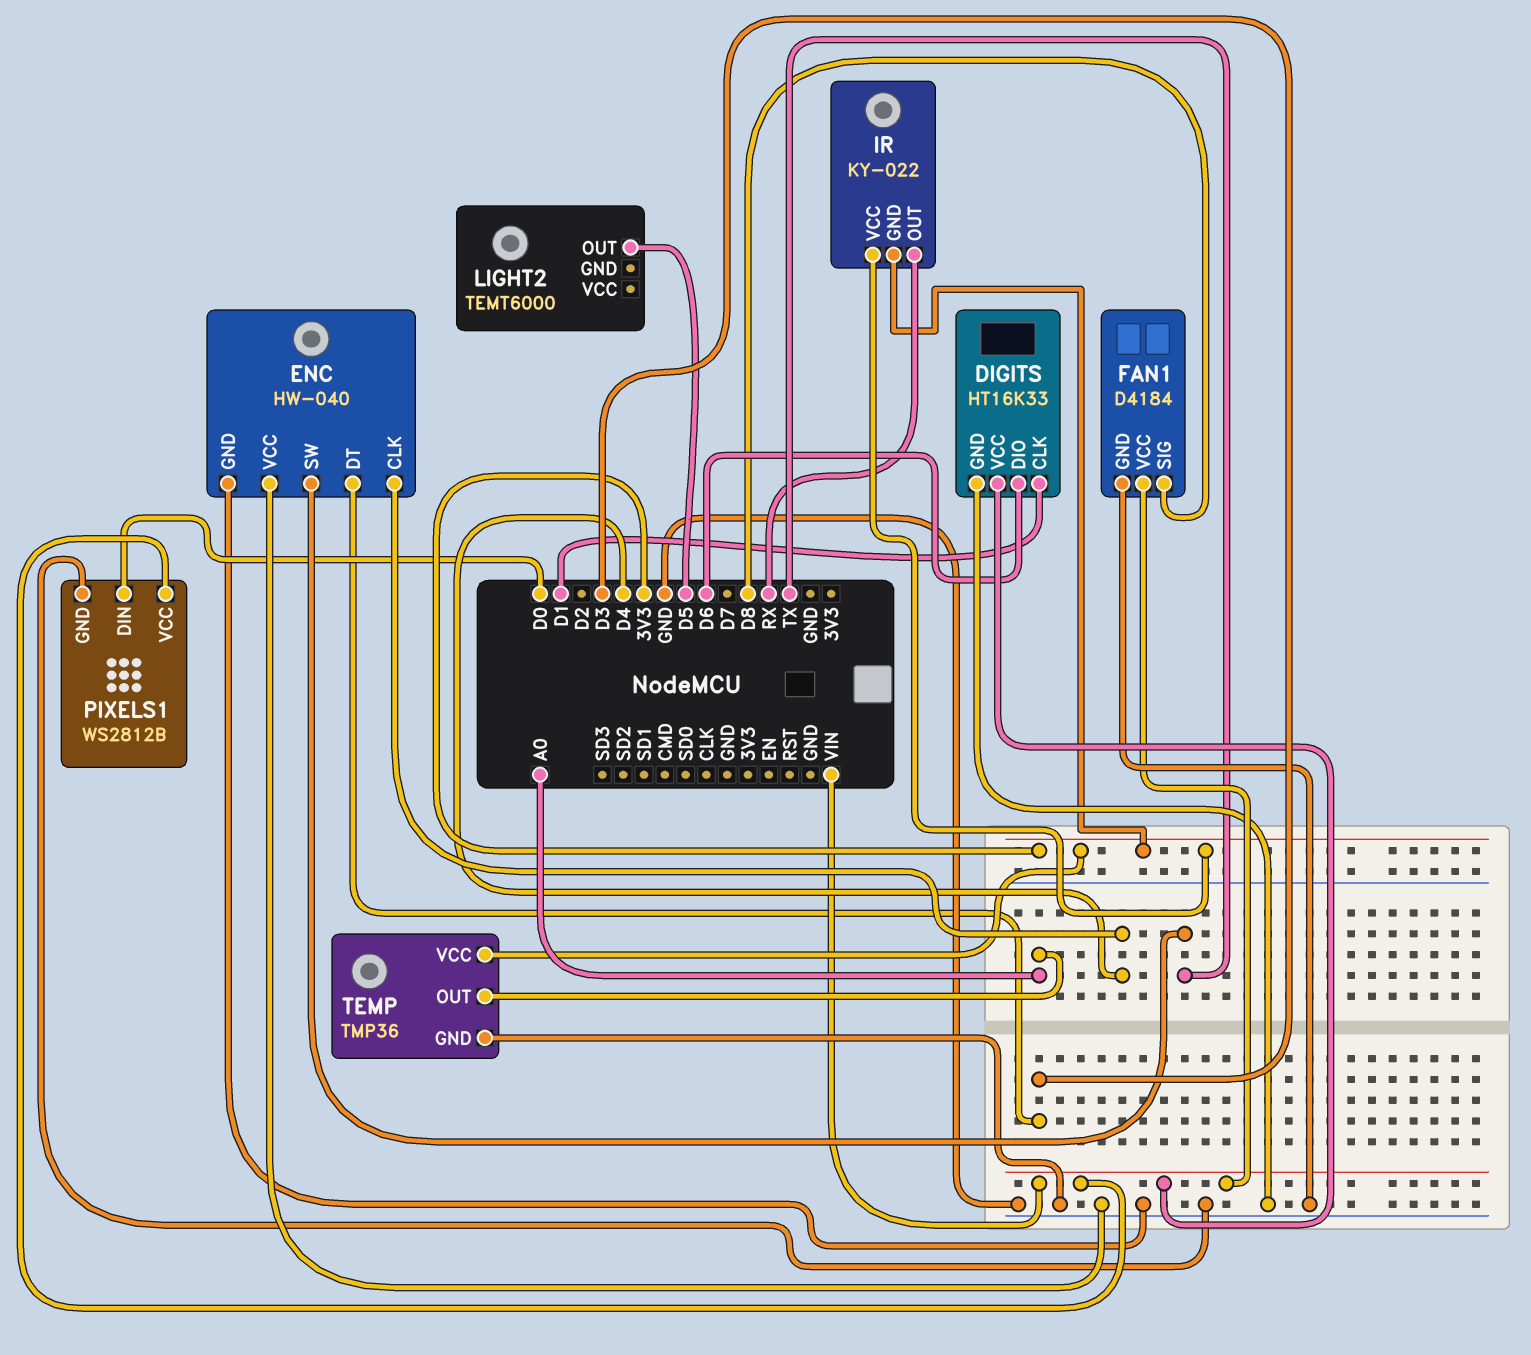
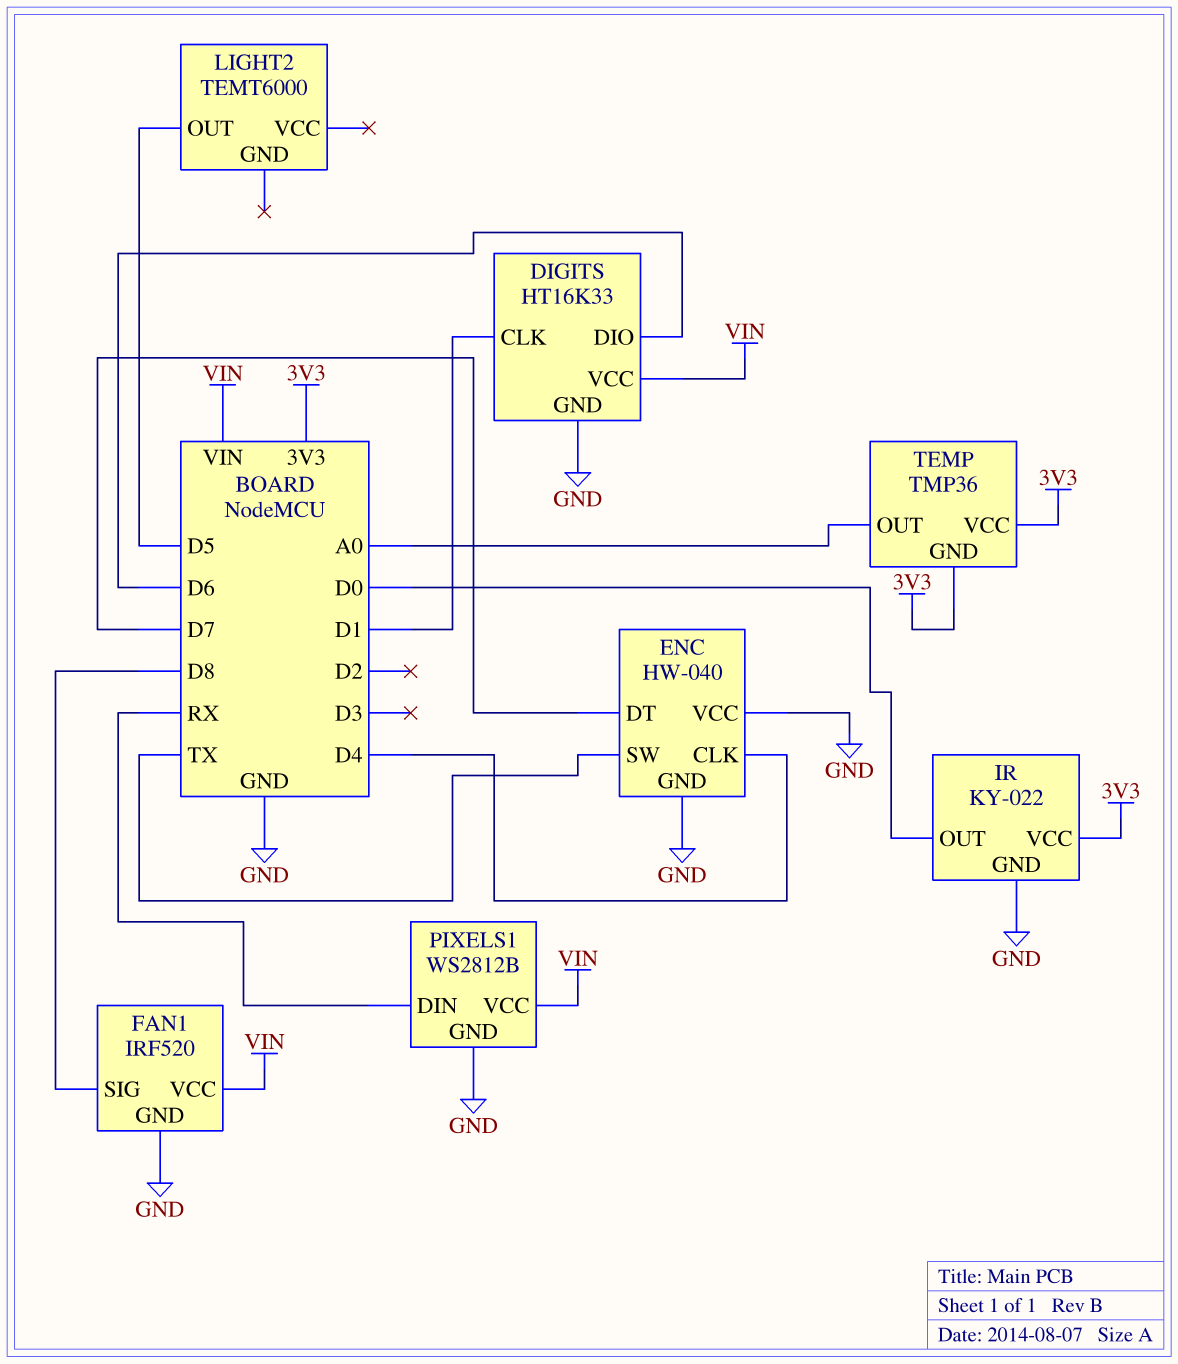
ENC pin DT: D3 -> D7
FAN1: D4184 -> IRF520
IR pin GND: 3V3 -> GND
IR pin OUT: RX -> D0
PIXELS1 pin DIN: D0 -> RX
TEMP pin GND: GND -> 3V3

